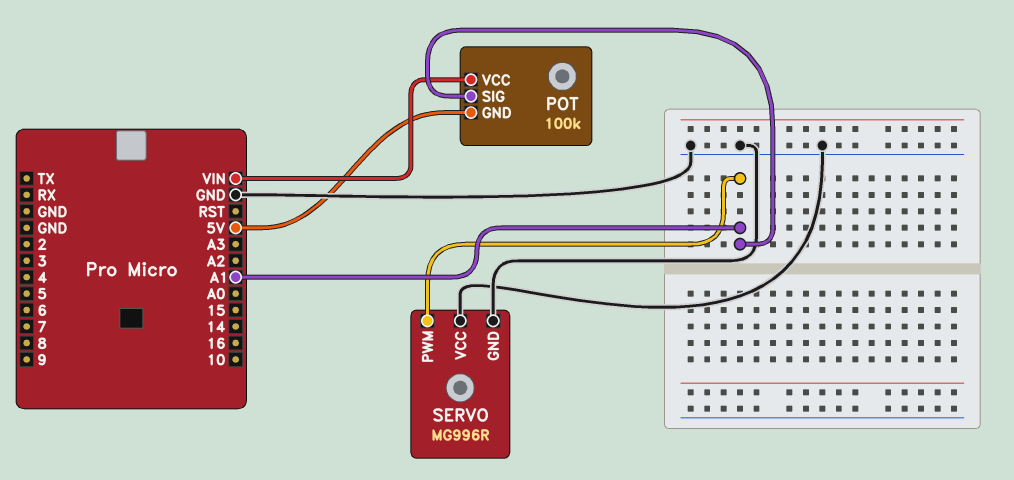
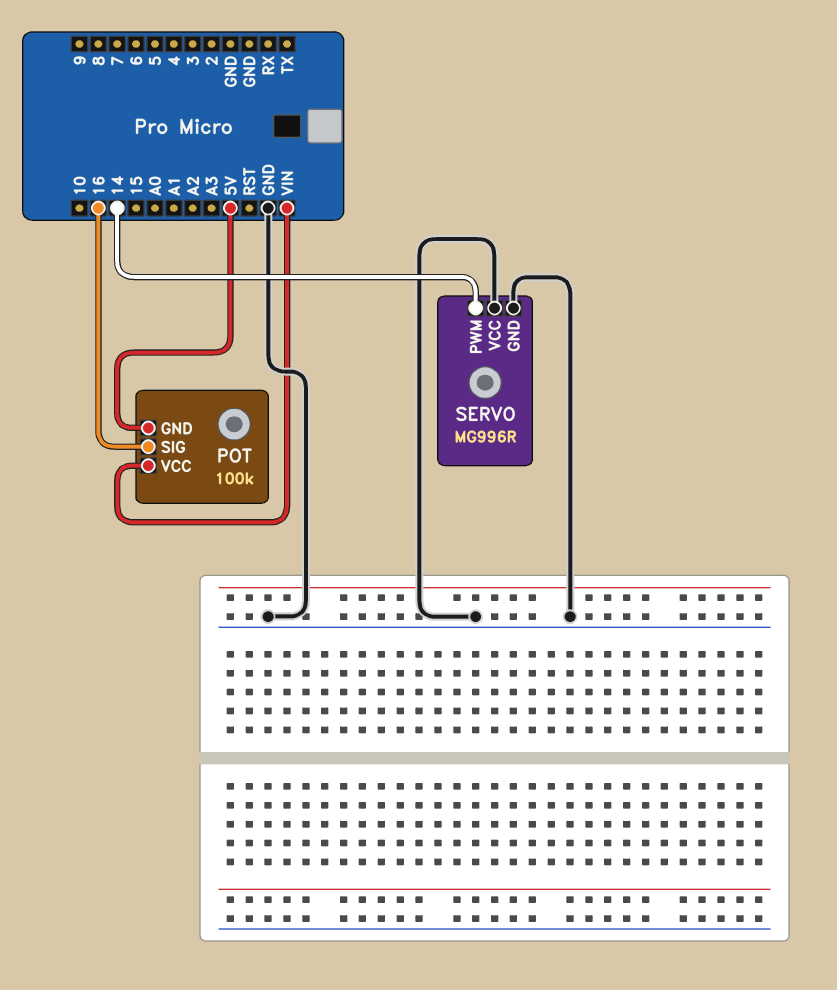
POT pin SIG: A1 -> 16
SERVO pin PWM: A1 -> 14

